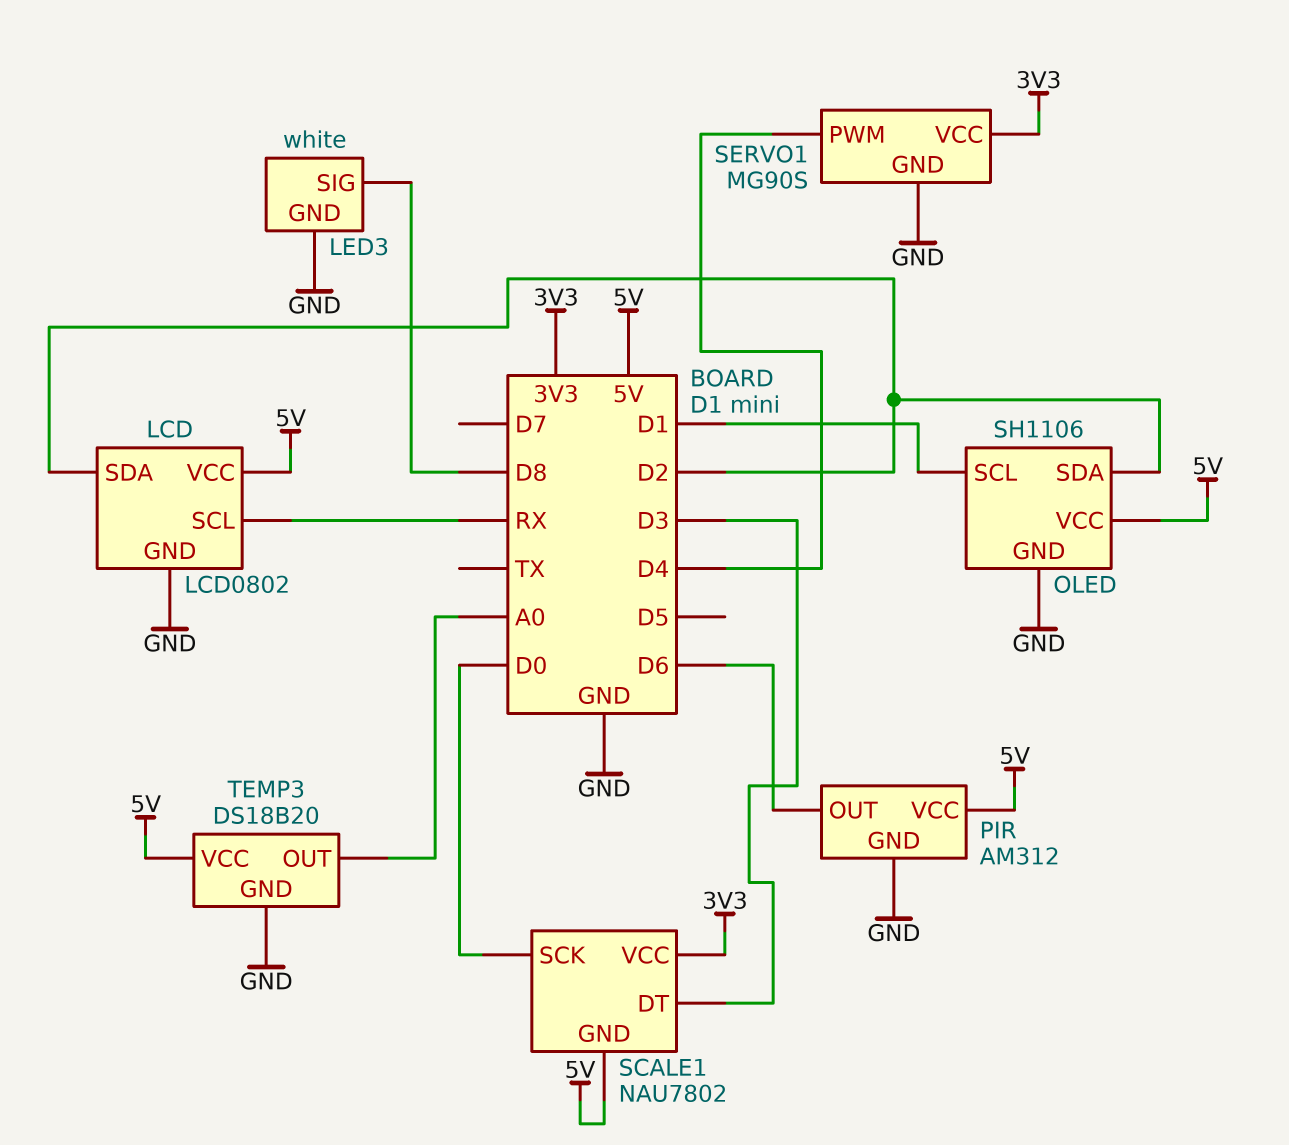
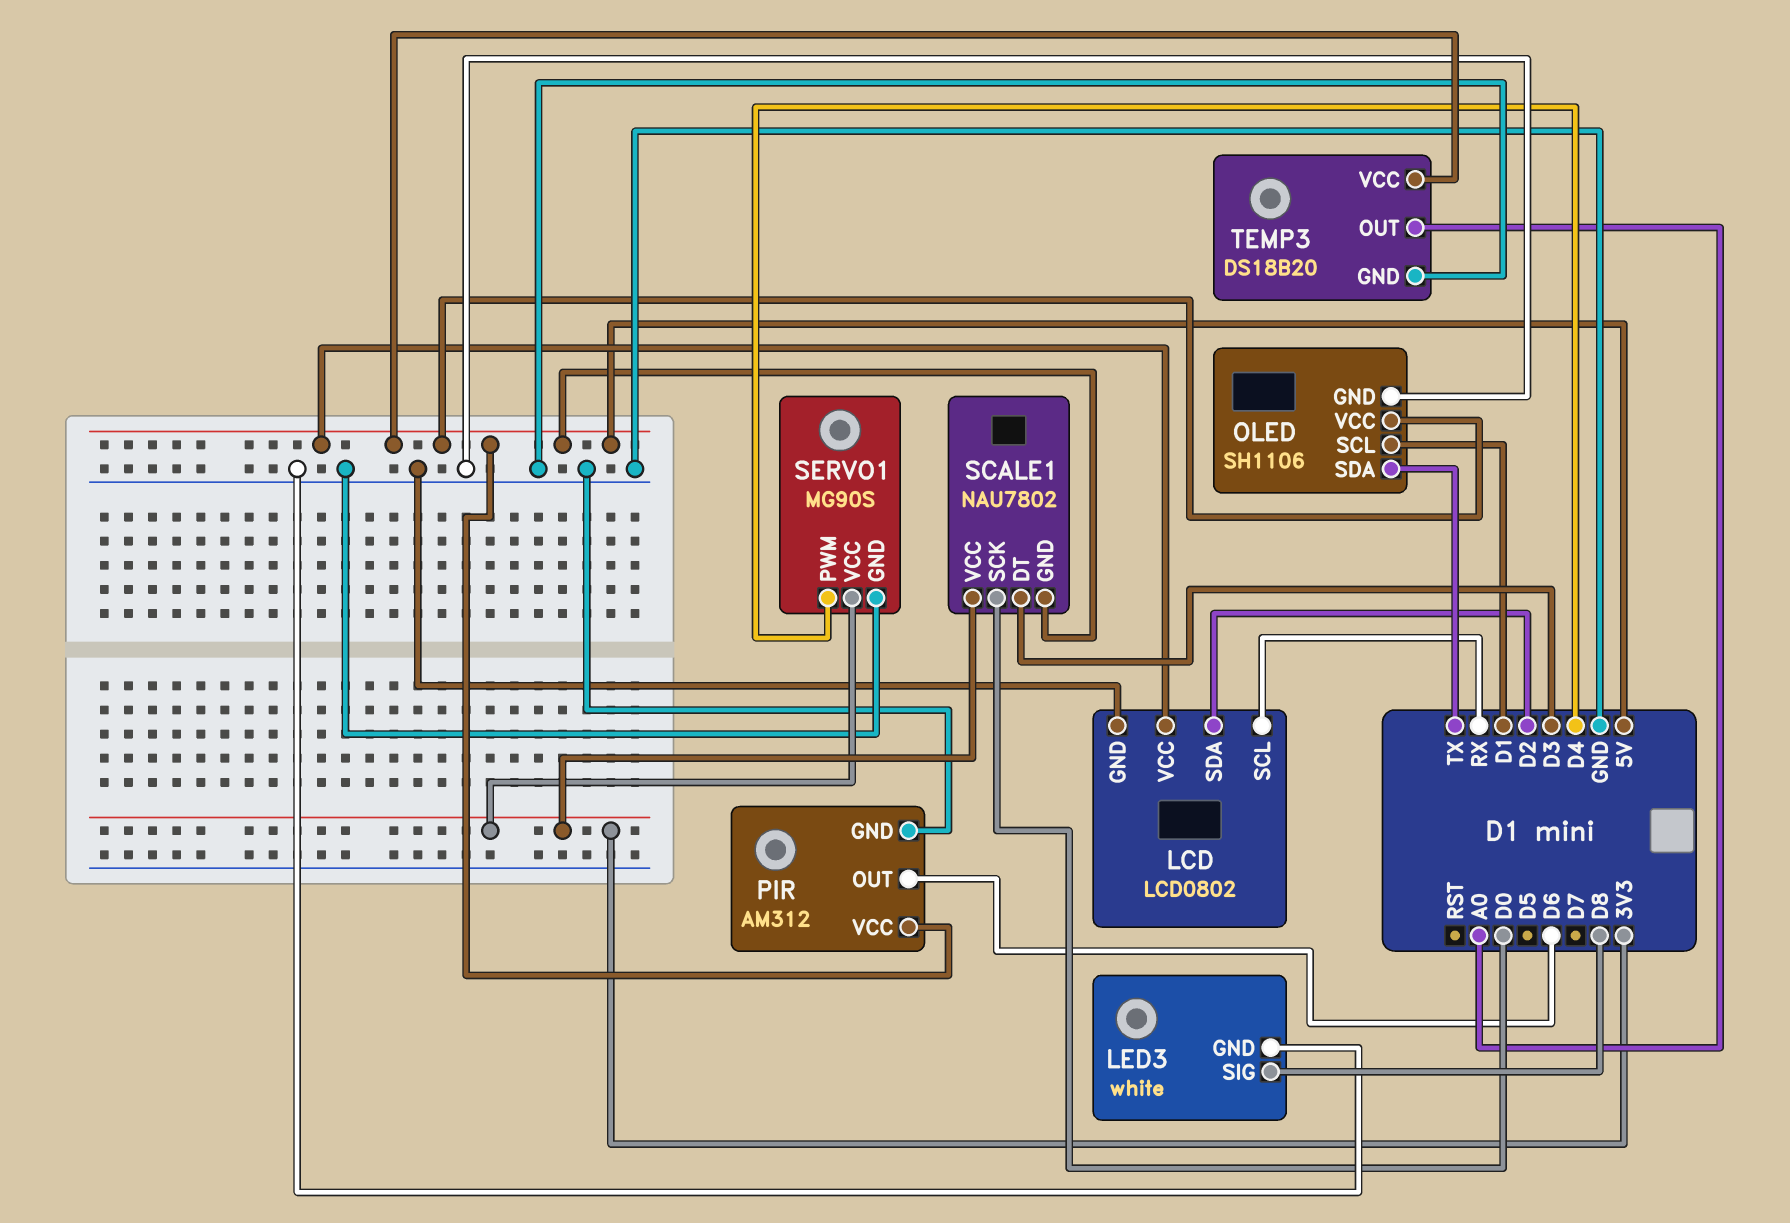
OLED pin SDA: D2 -> TX

